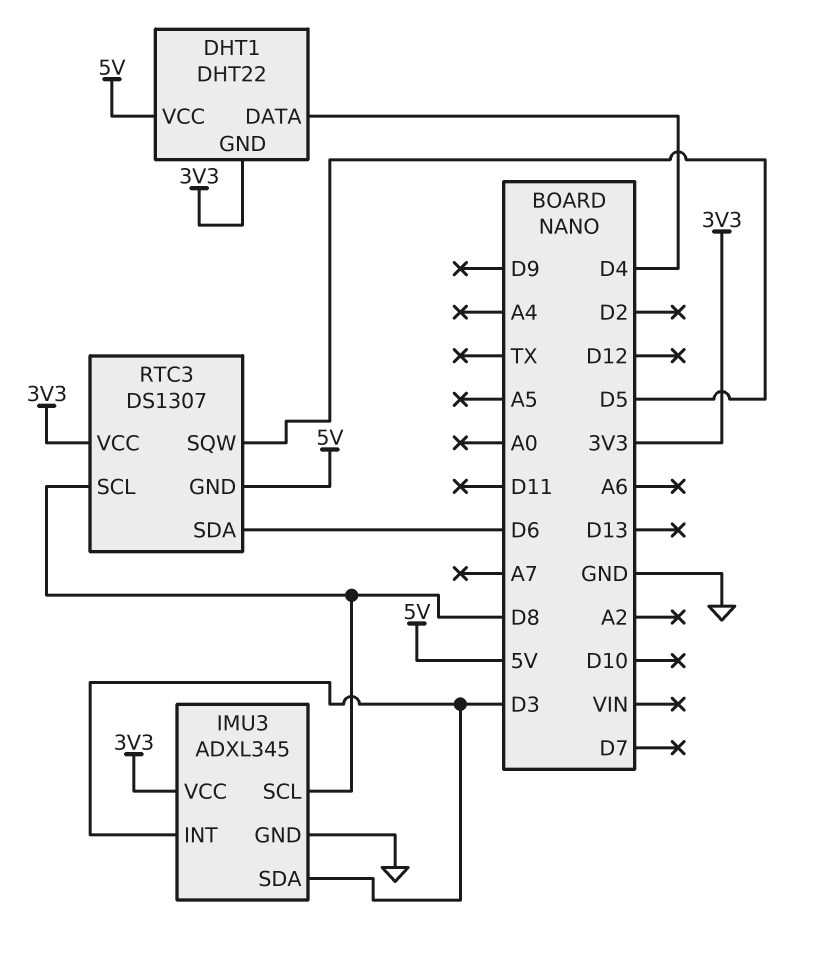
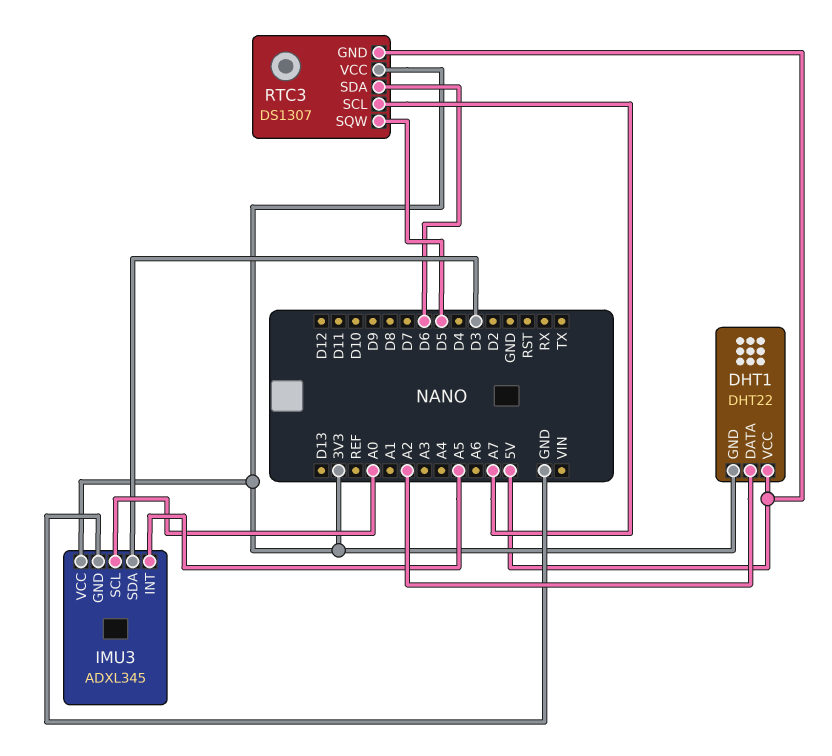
DHT1 pin DATA: D4 -> A2
IMU3 pin INT: D3 -> A5
IMU3 pin SCL: D8 -> A0
RTC3 pin SCL: D8 -> A7

